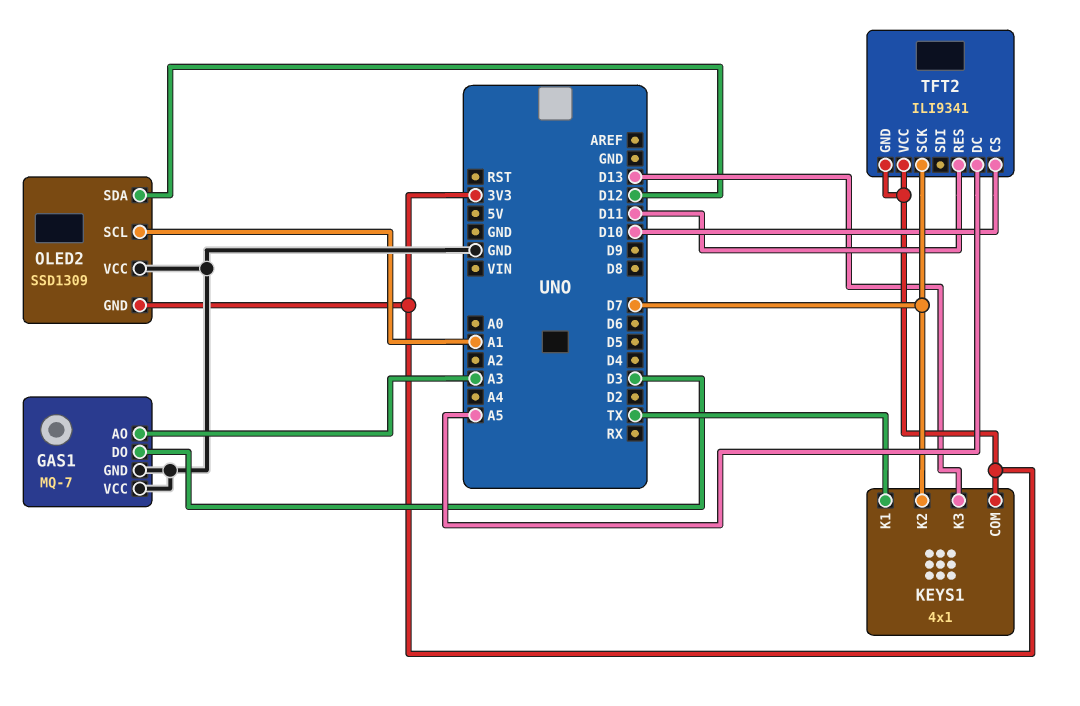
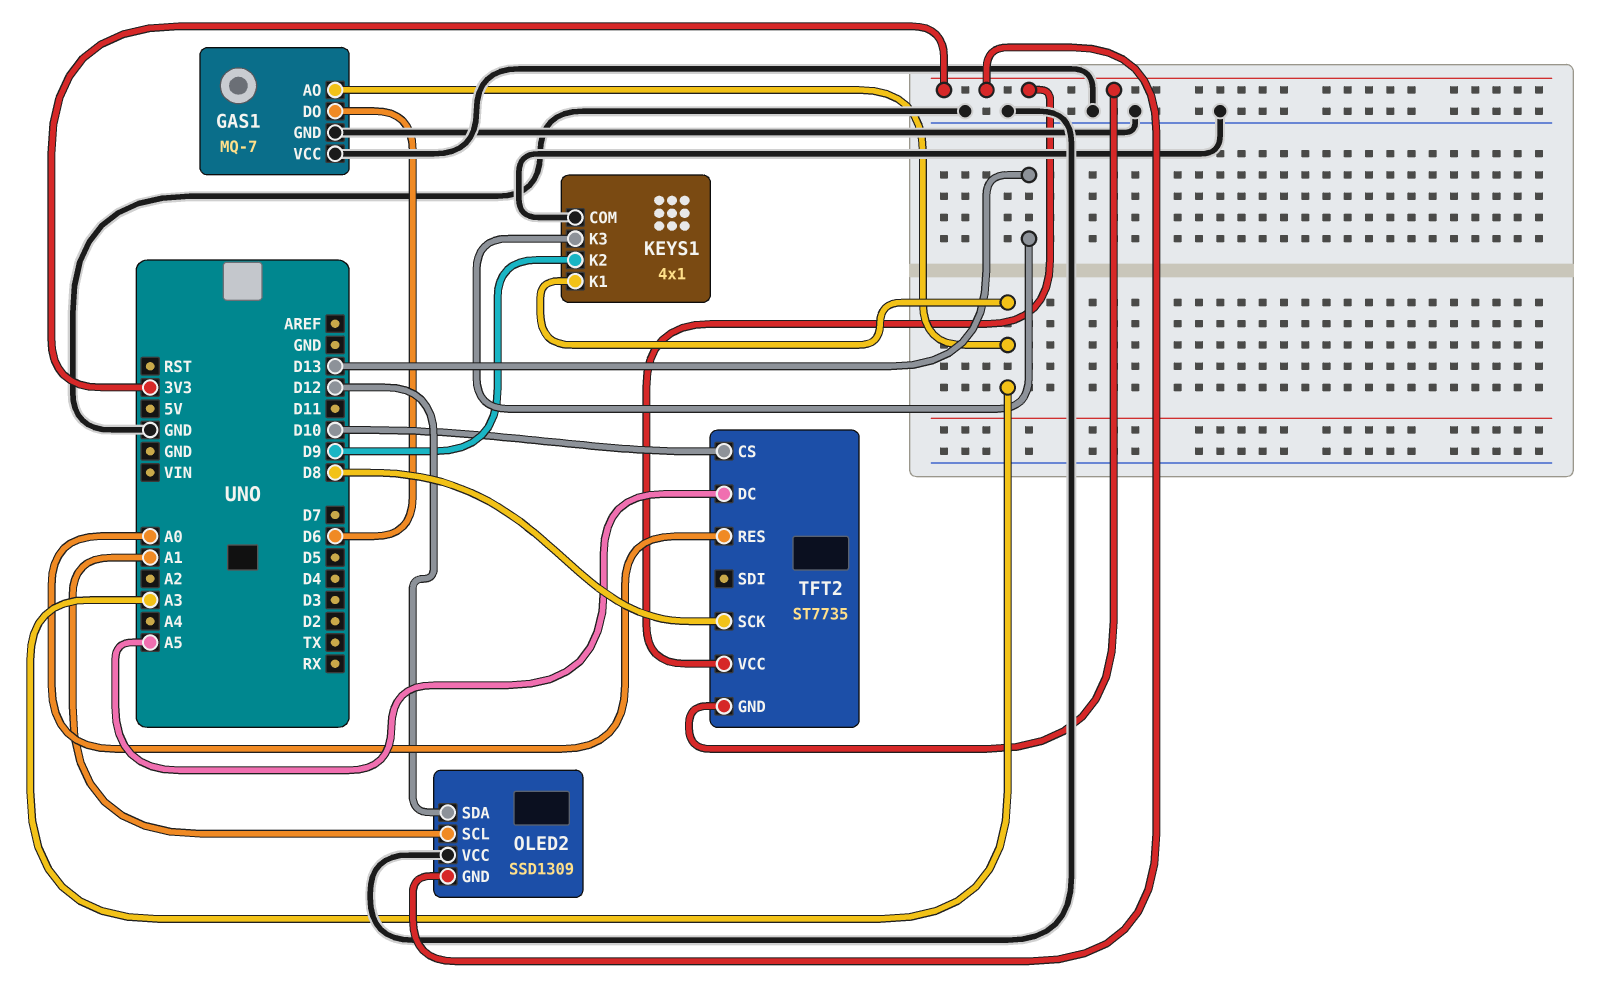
GAS1 pin DO: D3 -> D6
KEYS1 pin COM: 3V3 -> GND
KEYS1 pin K1: TX -> A3
KEYS1 pin K2: D7 -> D9
TFT2: ILI9341 -> ST7735
TFT2 pin RES: D11 -> A0
TFT2 pin SCK: D7 -> D8

